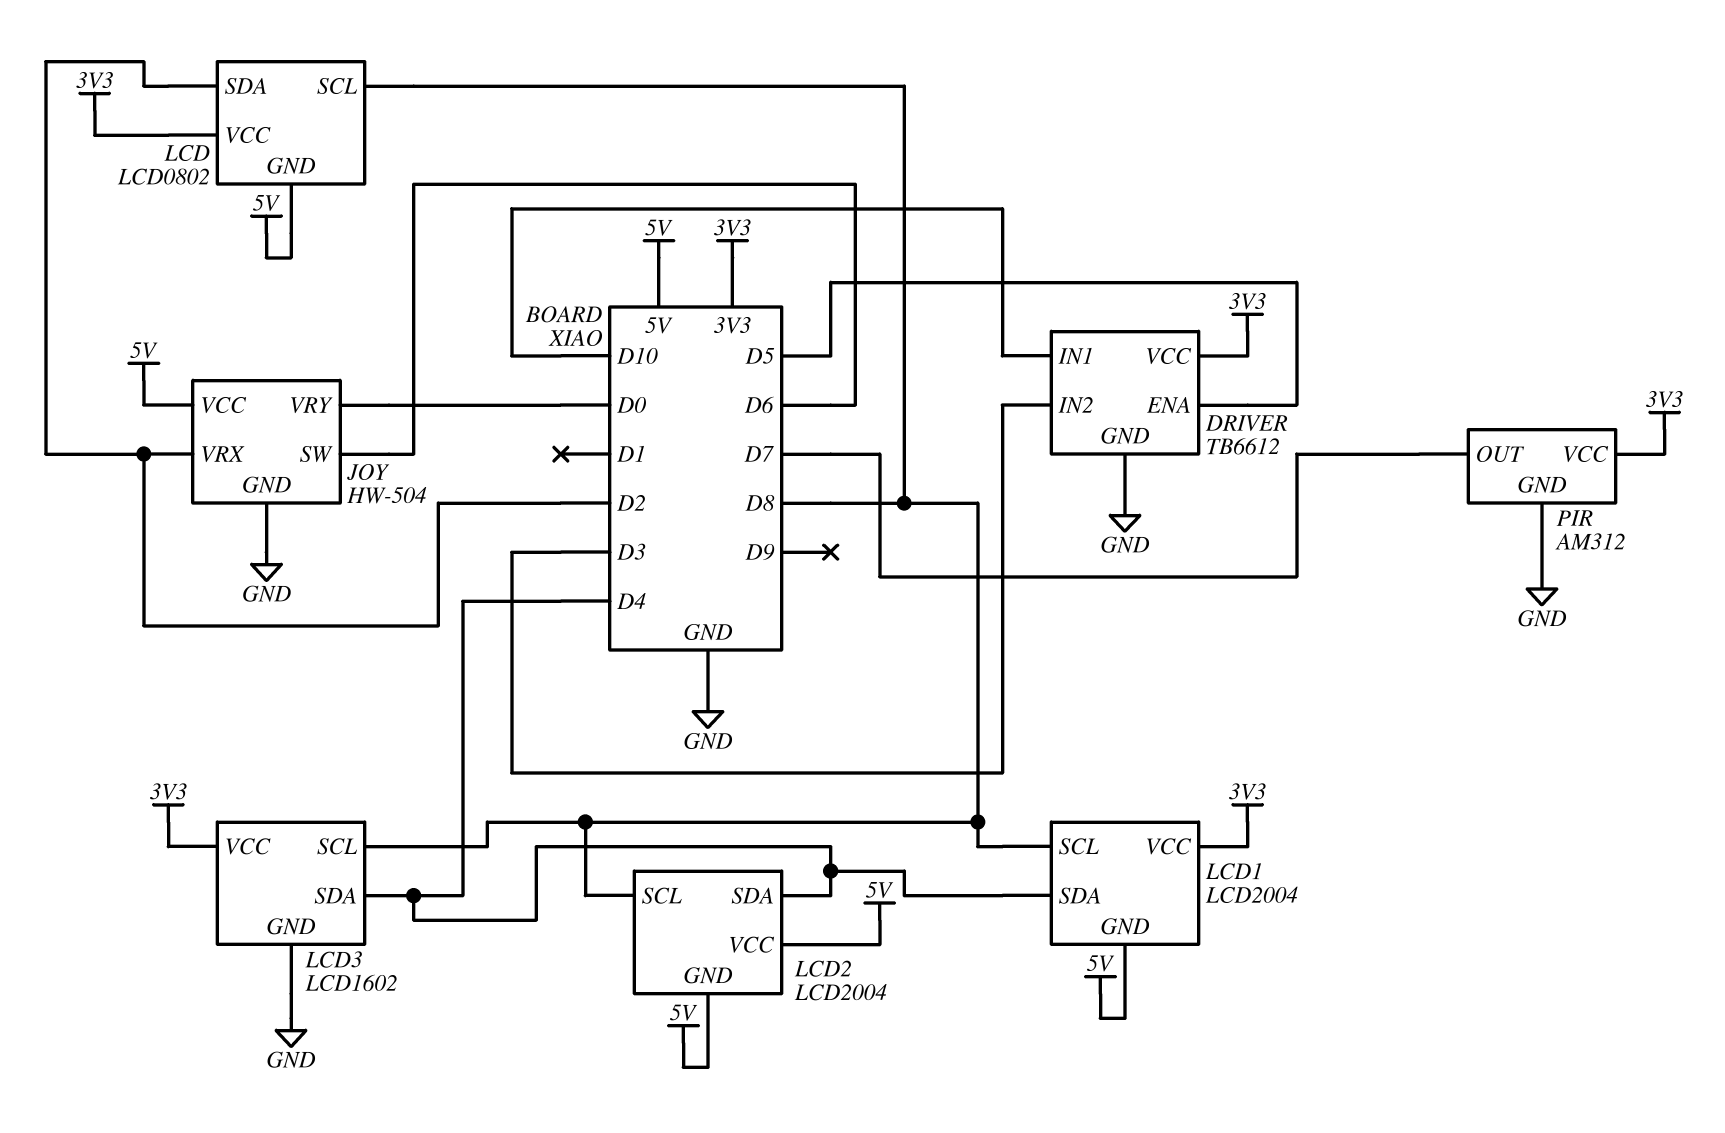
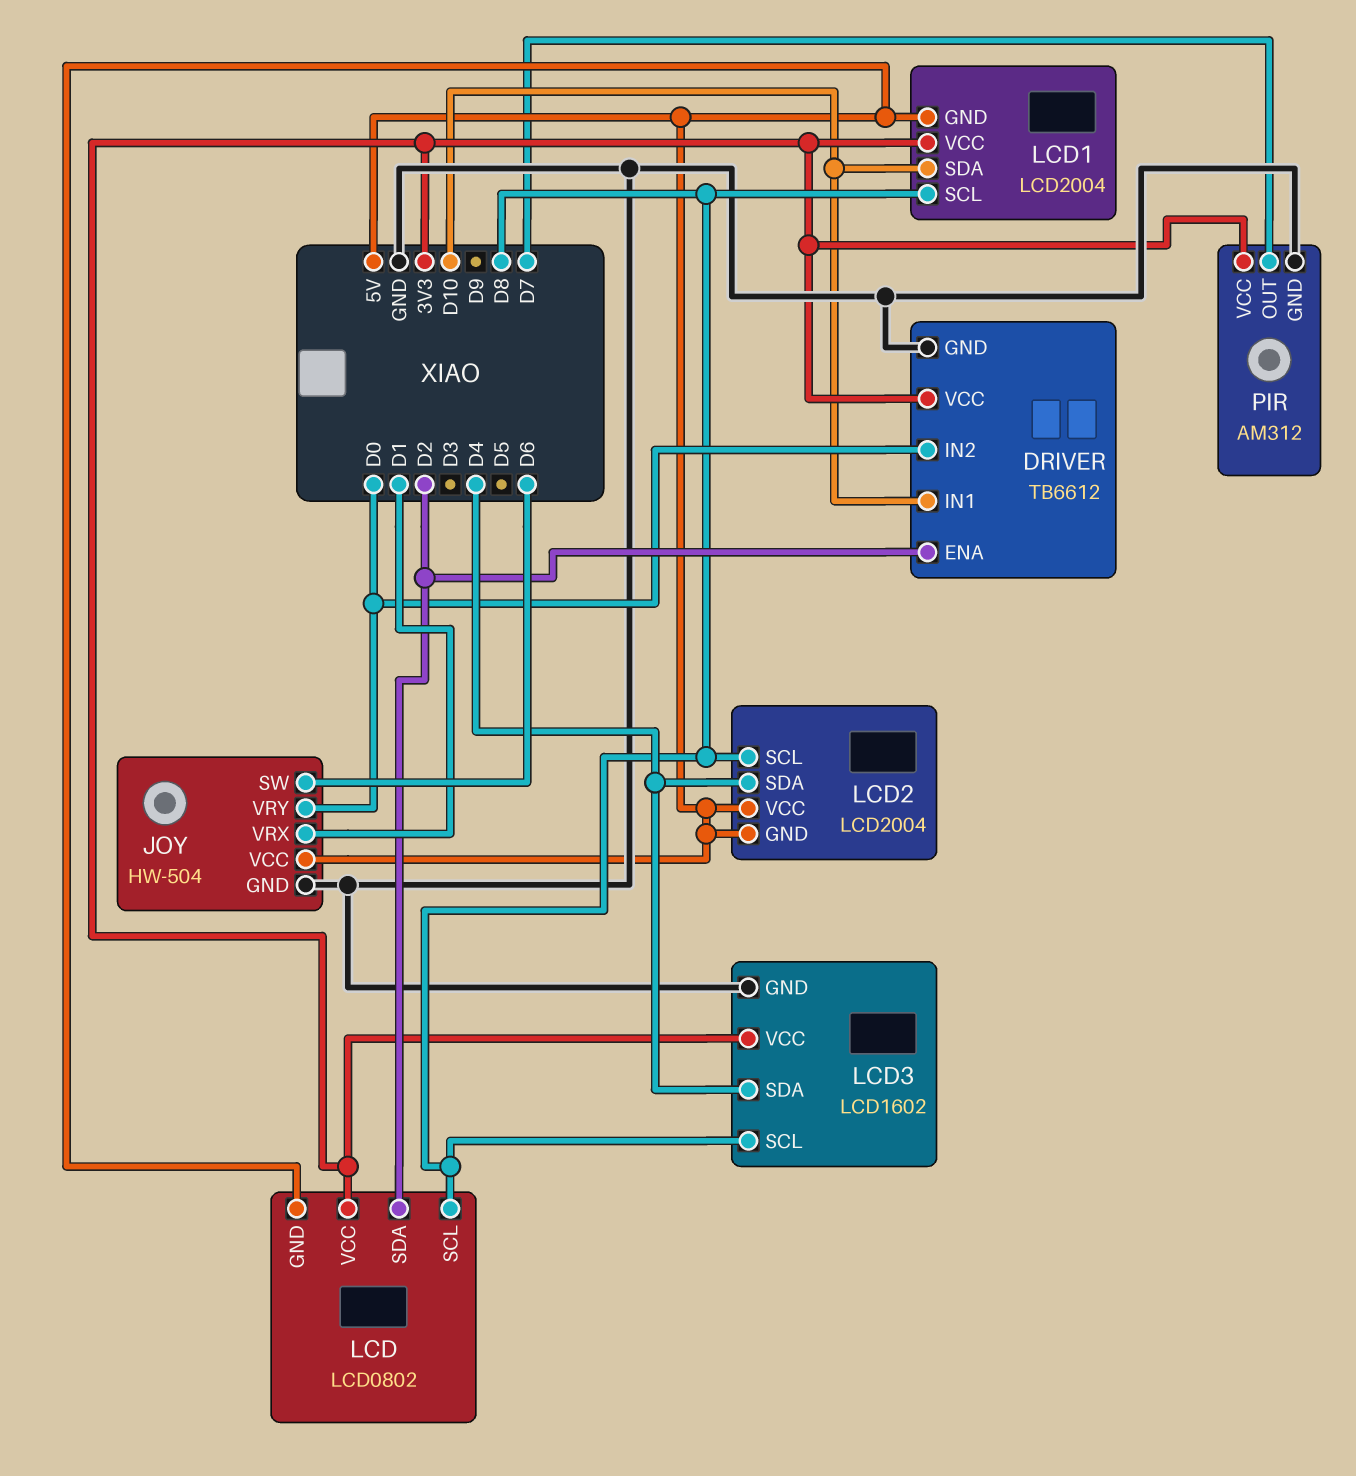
DRIVER pin ENA: D5 -> D2
DRIVER pin IN2: D3 -> D0
JOY pin VRX: D2 -> D1
LCD1 pin SDA: D4 -> D10

